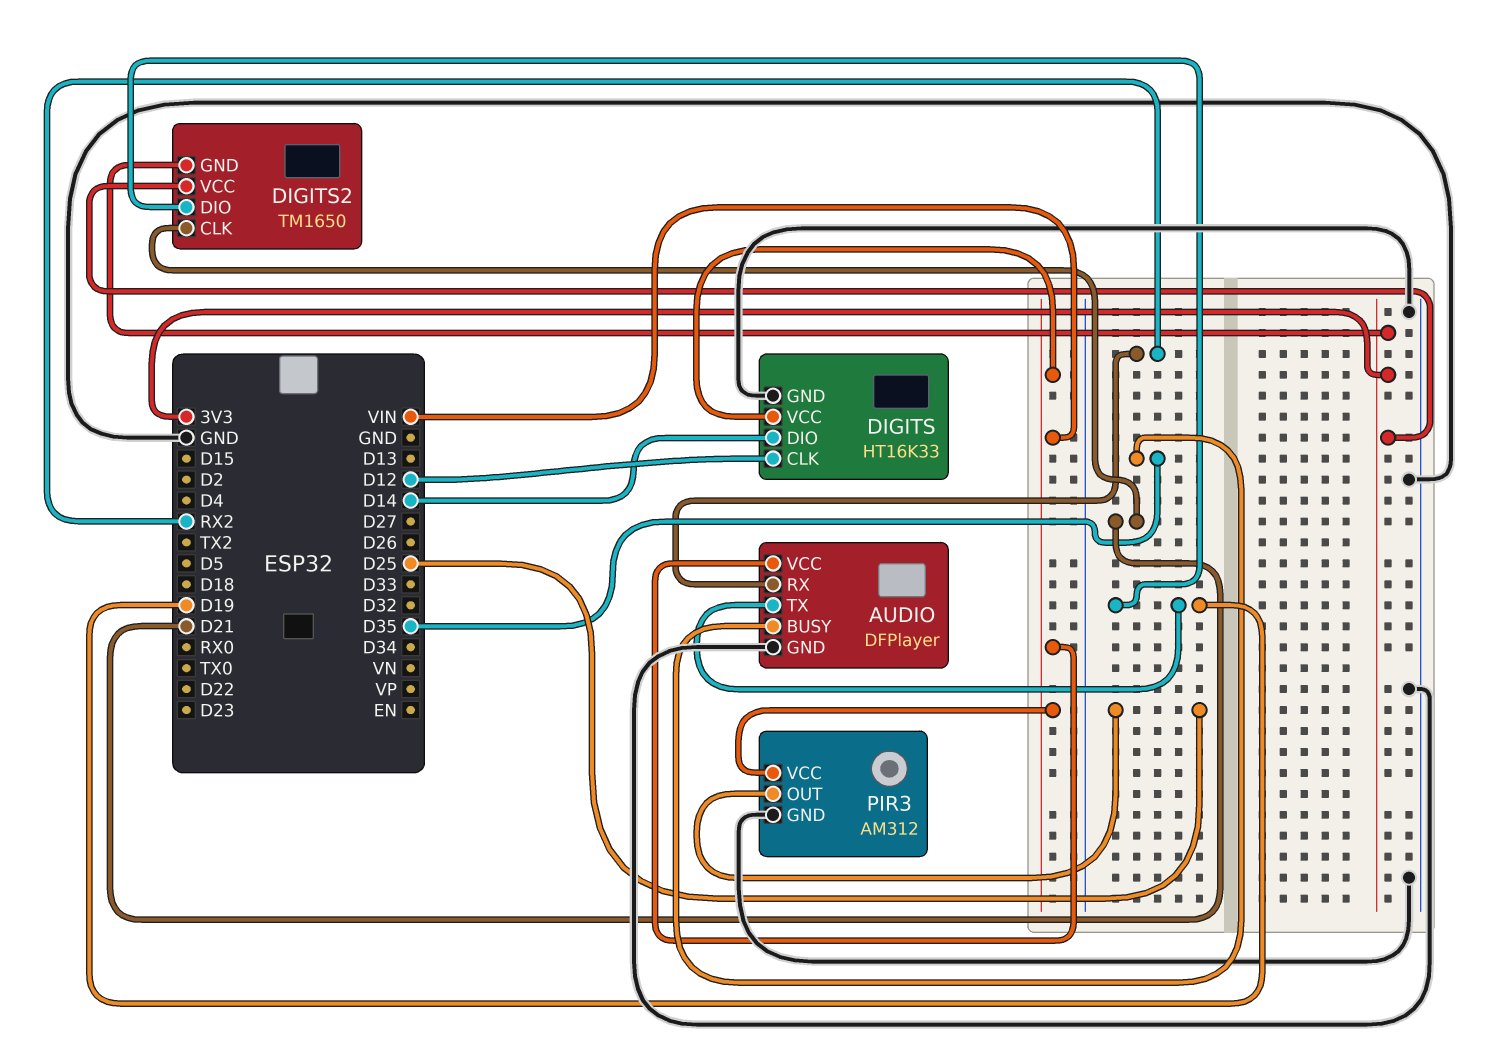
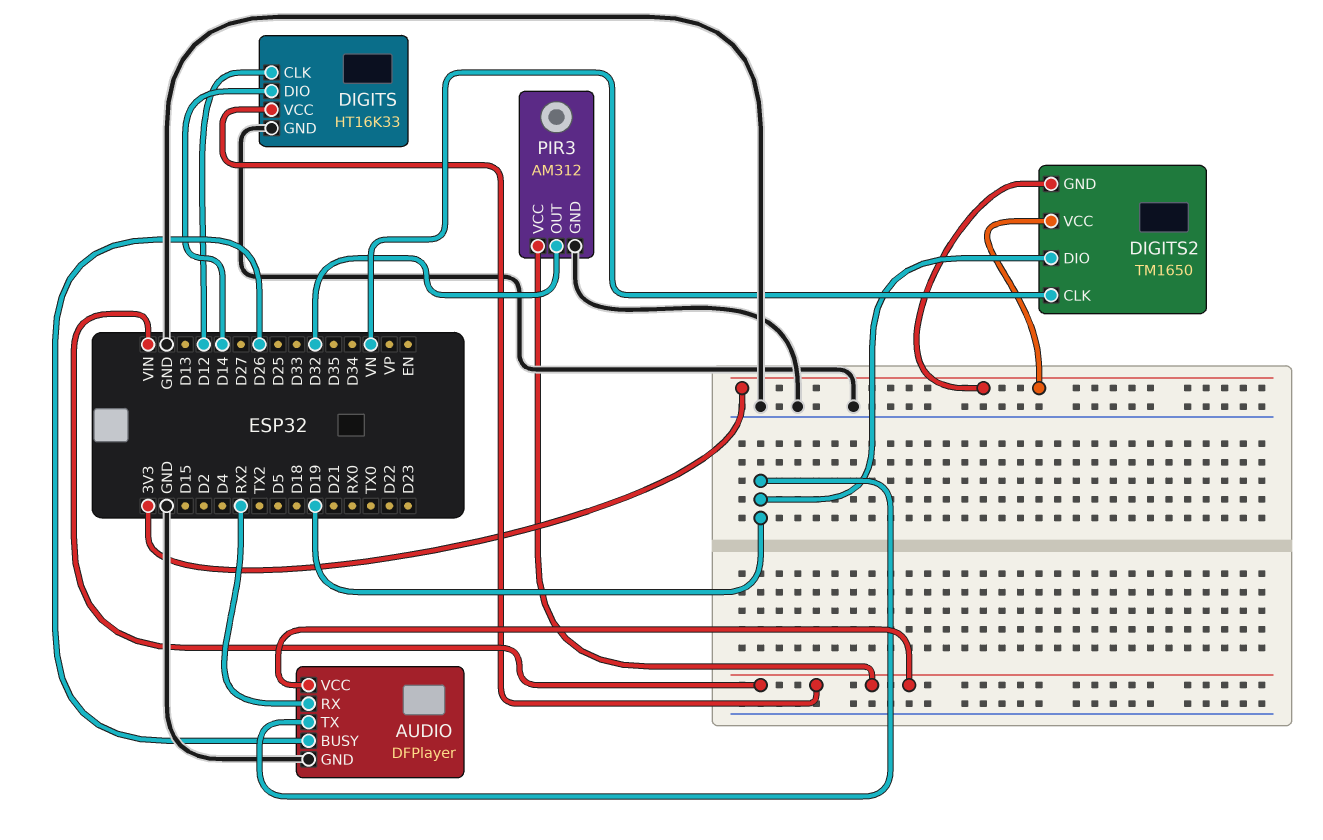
AUDIO pin BUSY: D35 -> D26
DIGITS2 pin CLK: D21 -> VN
PIR3 pin OUT: D25 -> D32

